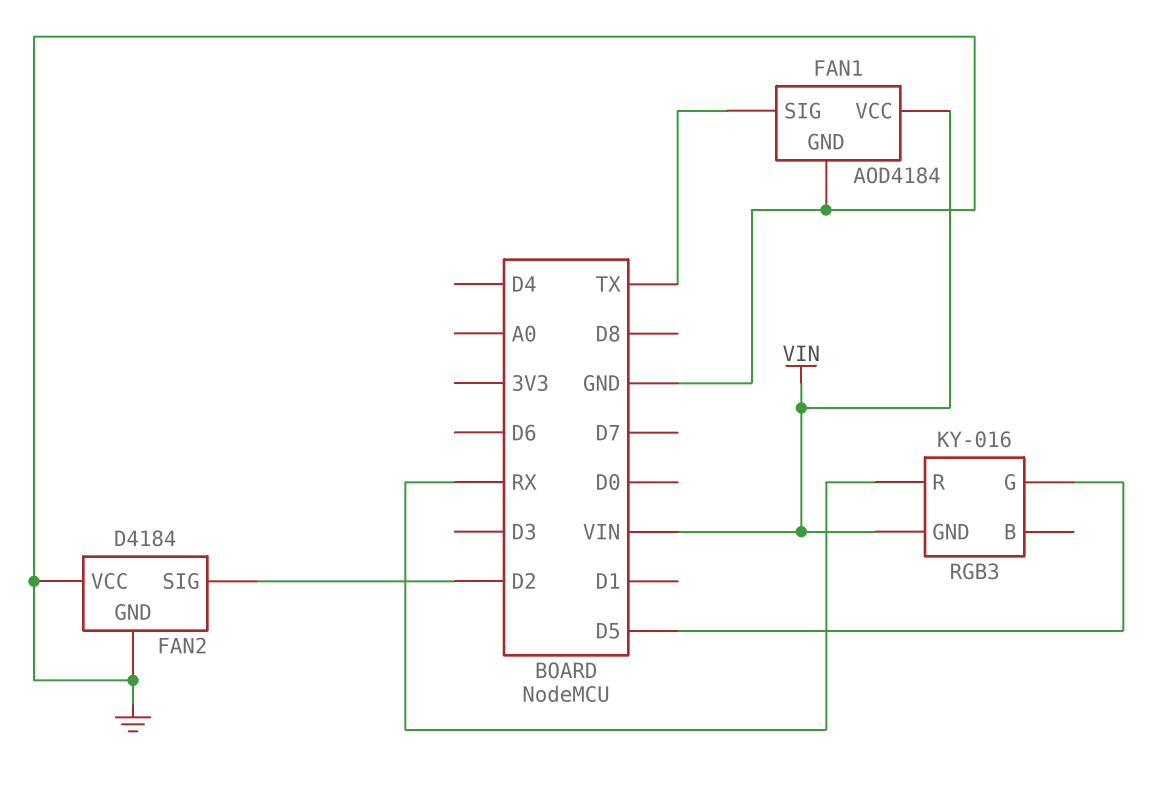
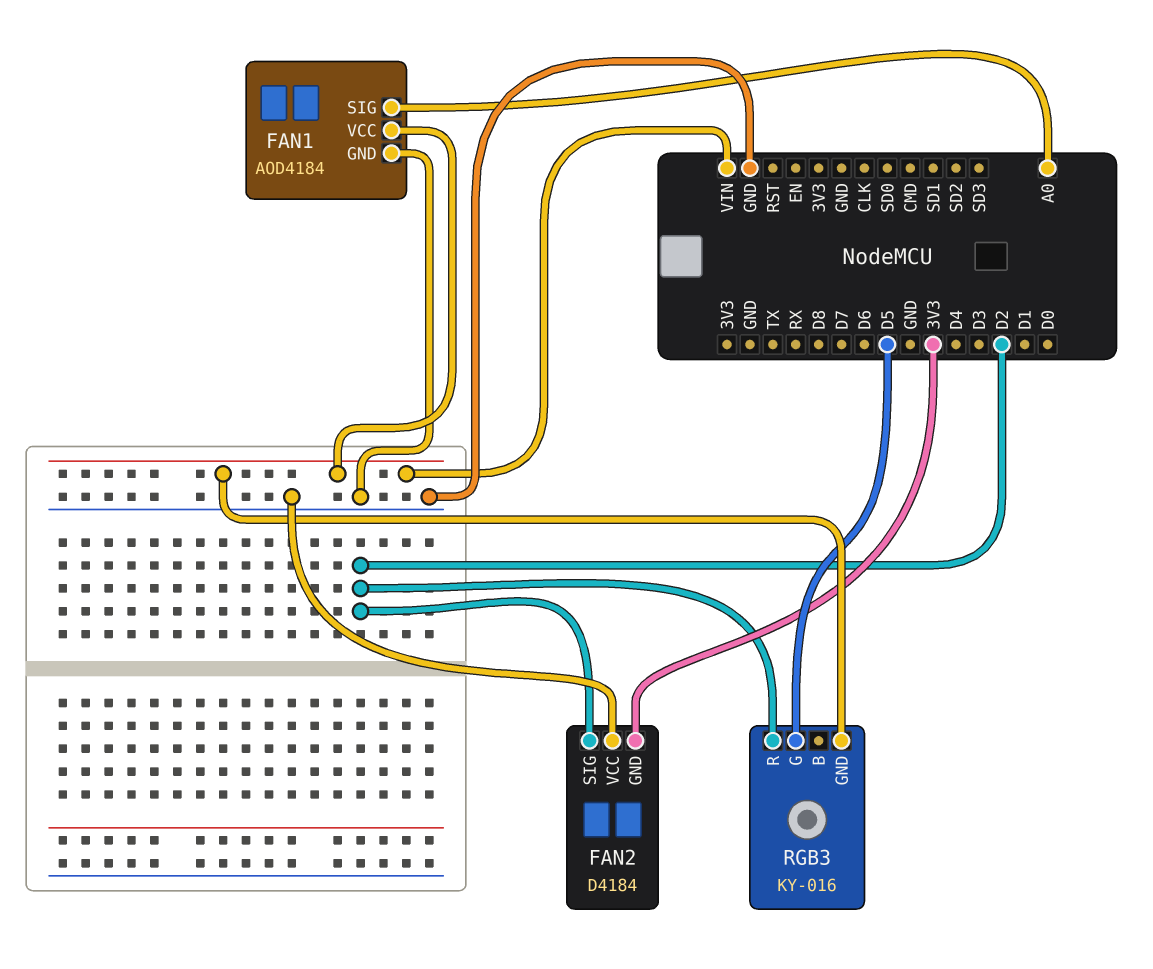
FAN1 pin SIG: TX -> A0
FAN2 pin GND: GND -> 3V3
RGB3 pin R: RX -> D2

